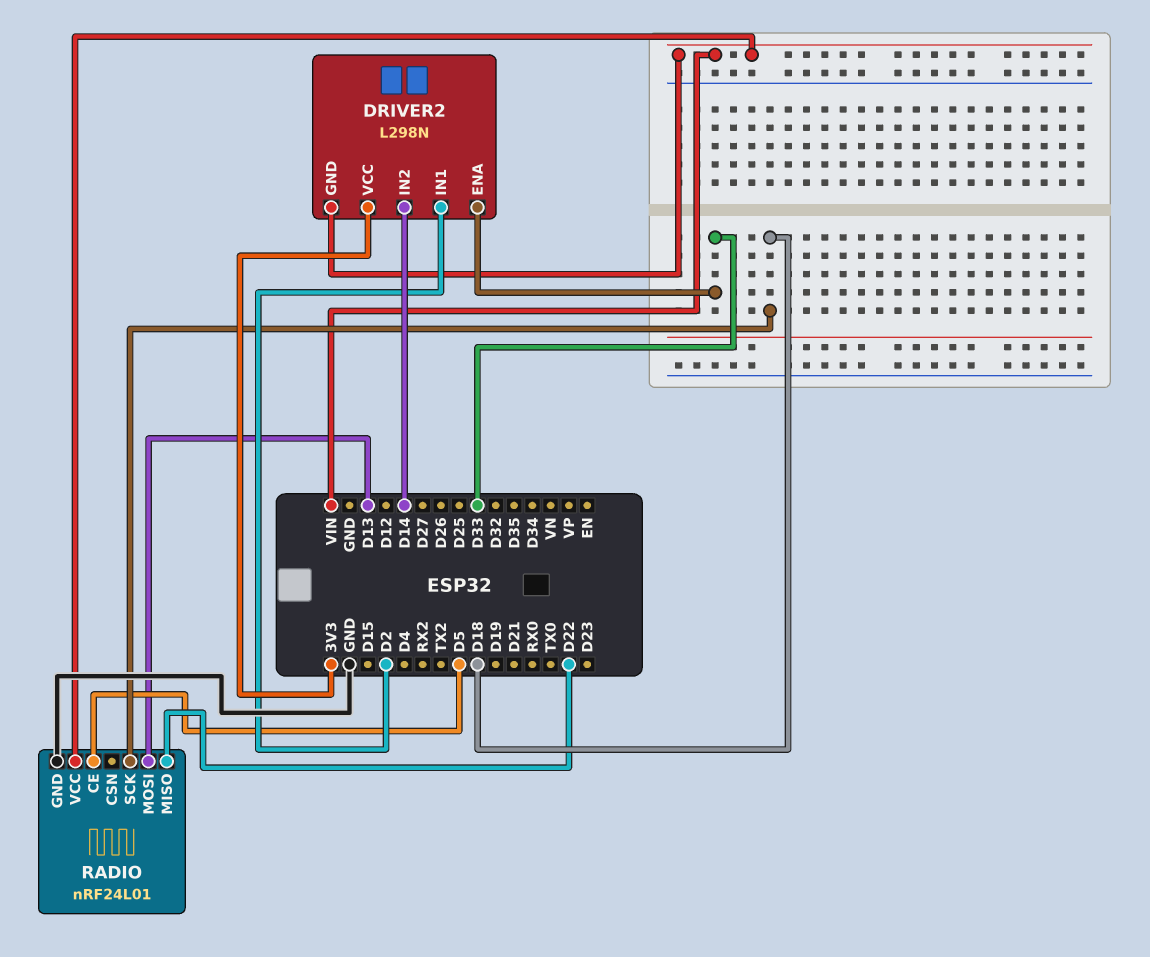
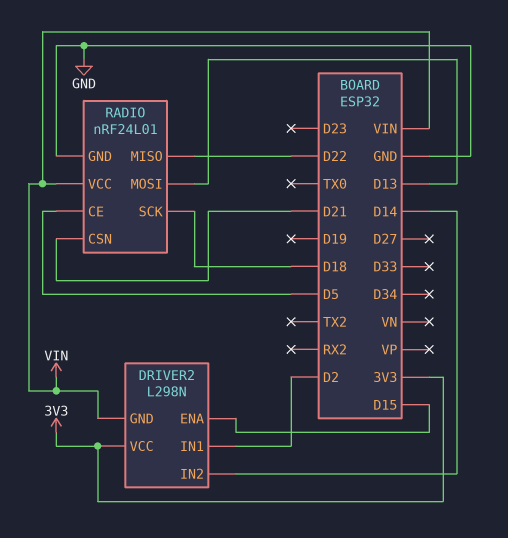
DRIVER2 pin ENA: D33 -> D15
RADIO pin CSN: none -> D21

